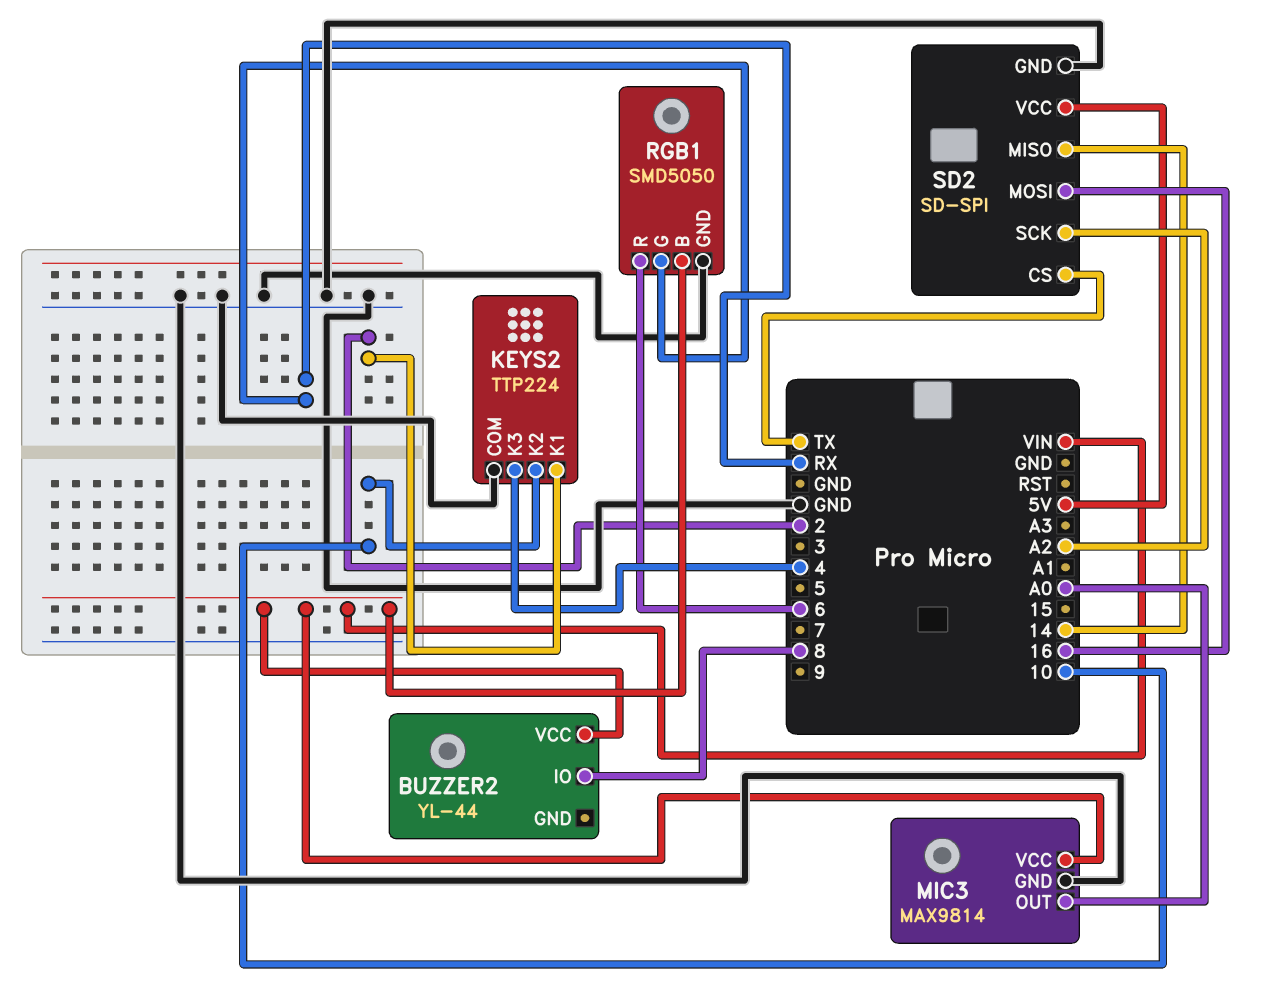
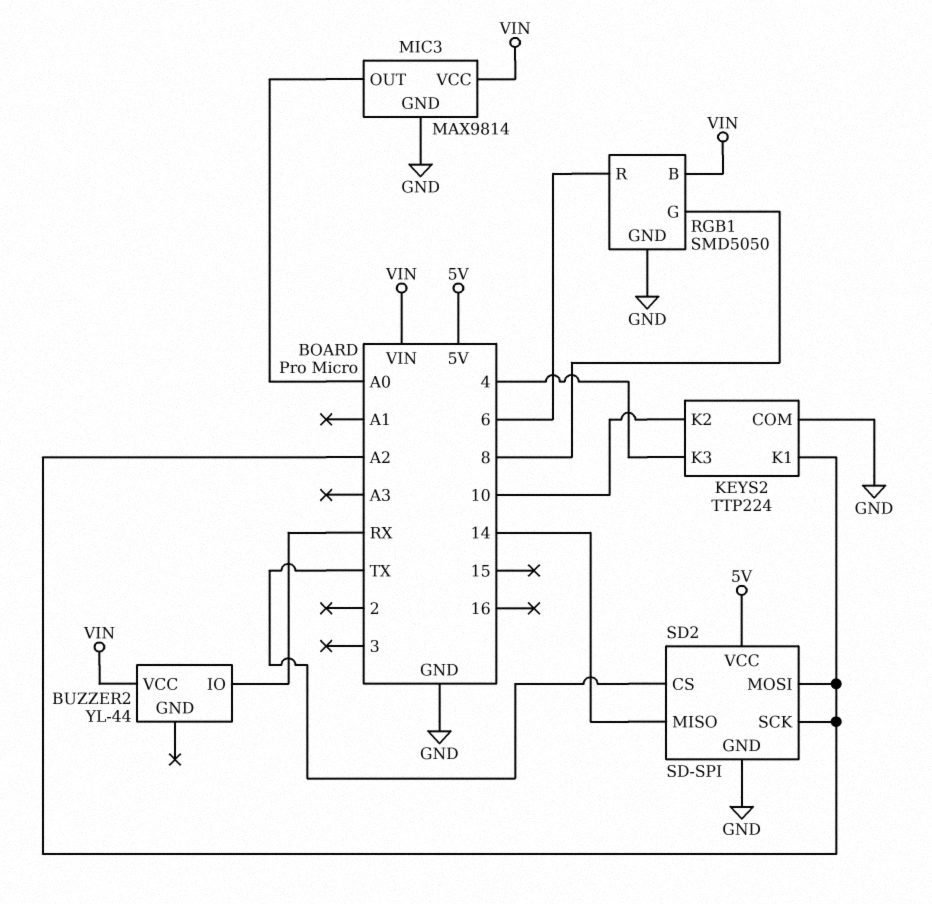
BUZZER2 pin IO: 8 -> RX
KEYS2 pin K1: 2 -> A2
RGB1 pin G: RX -> 8
SD2 pin MOSI: 16 -> A2

